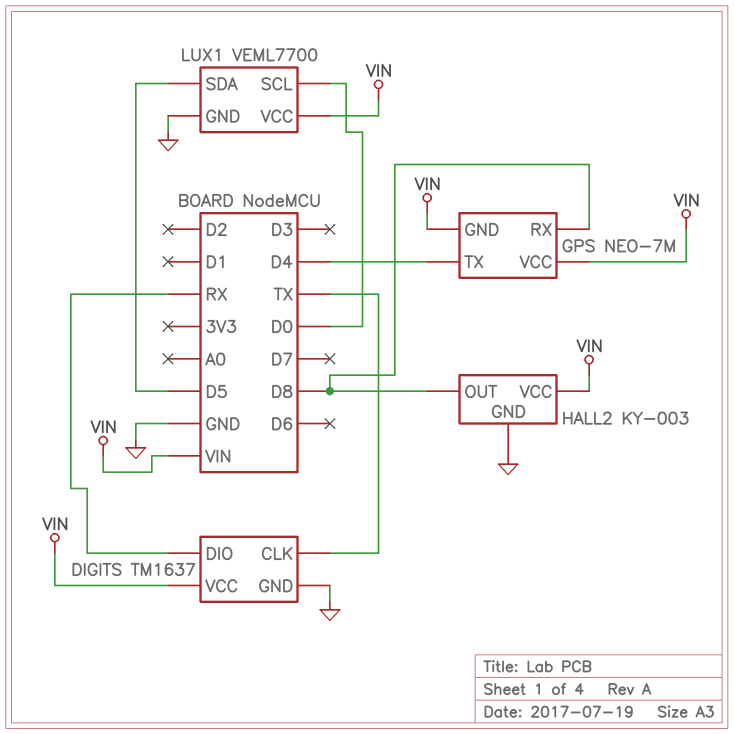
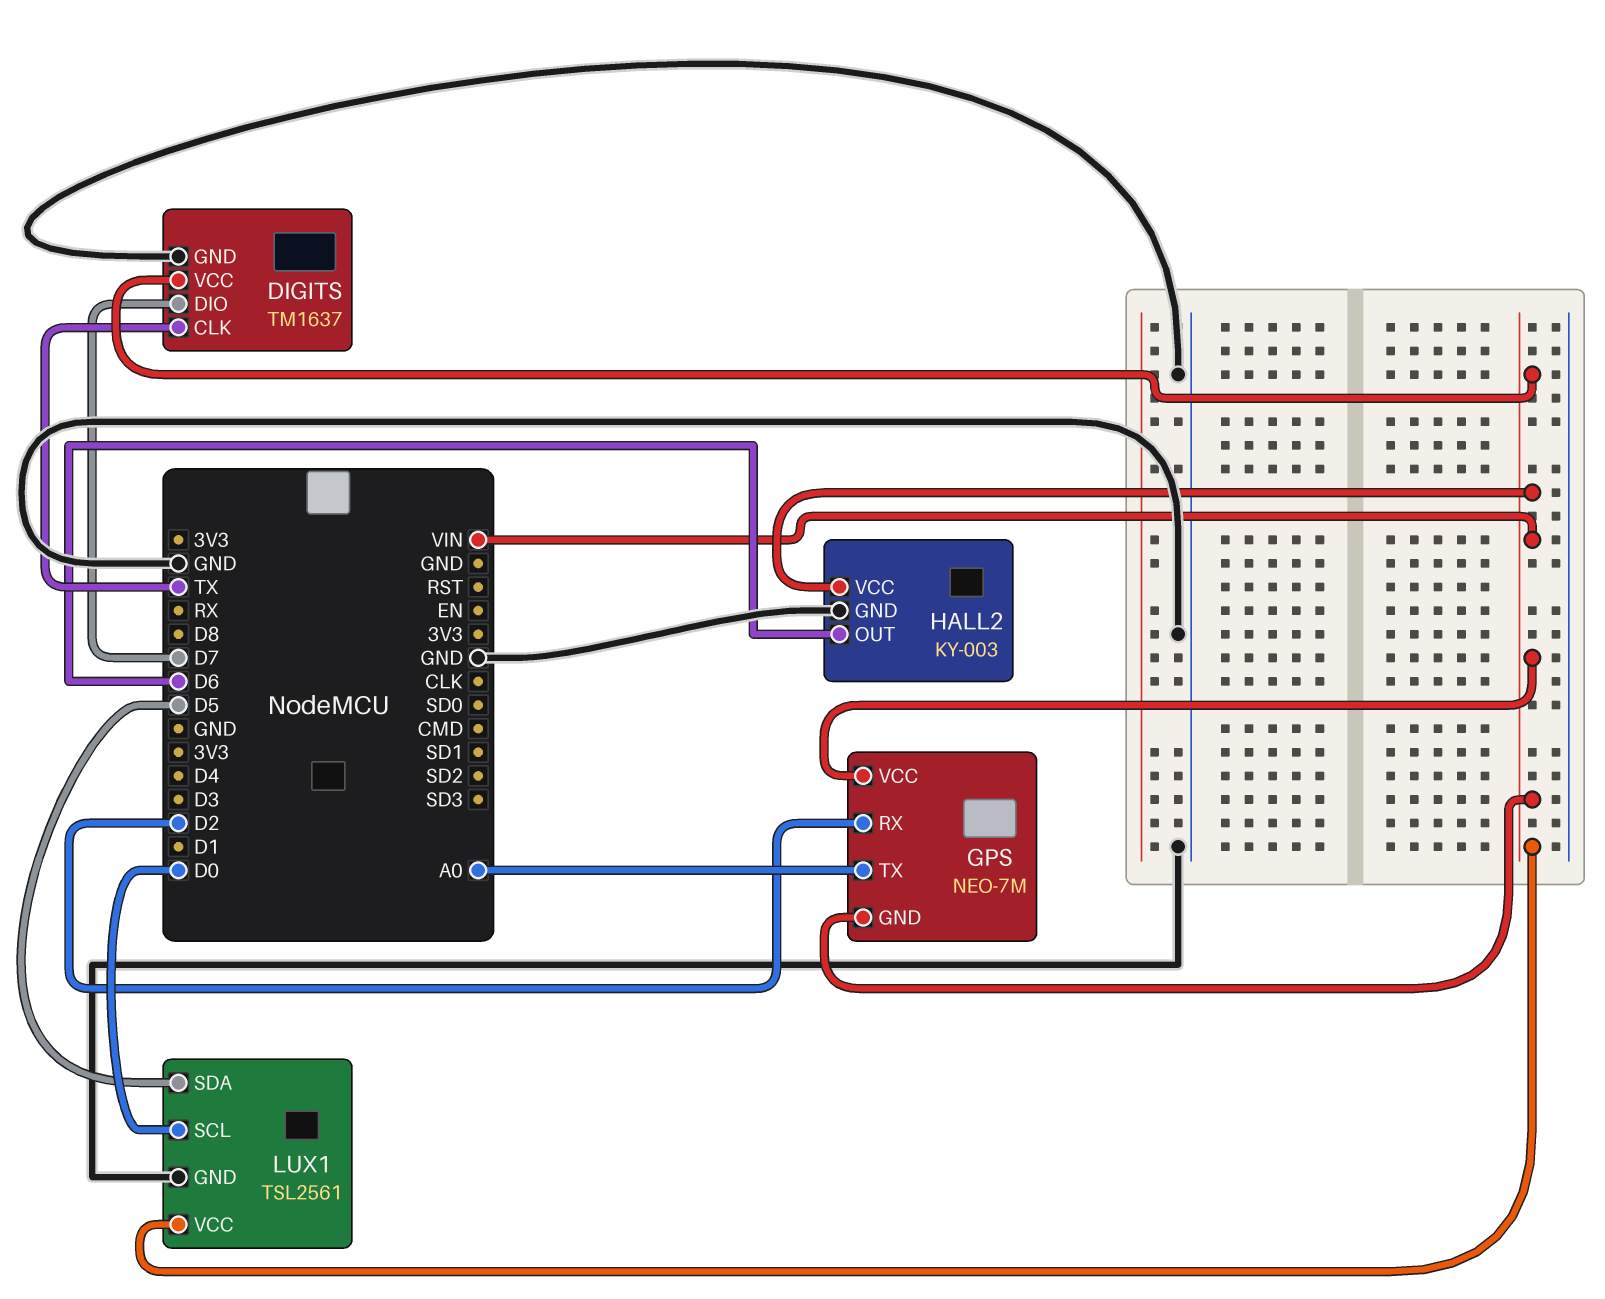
DIGITS pin DIO: RX -> D7
GPS pin RX: D8 -> D2
GPS pin TX: D4 -> A0
HALL2 pin OUT: D8 -> D6
LUX1: VEML7700 -> TSL2561

